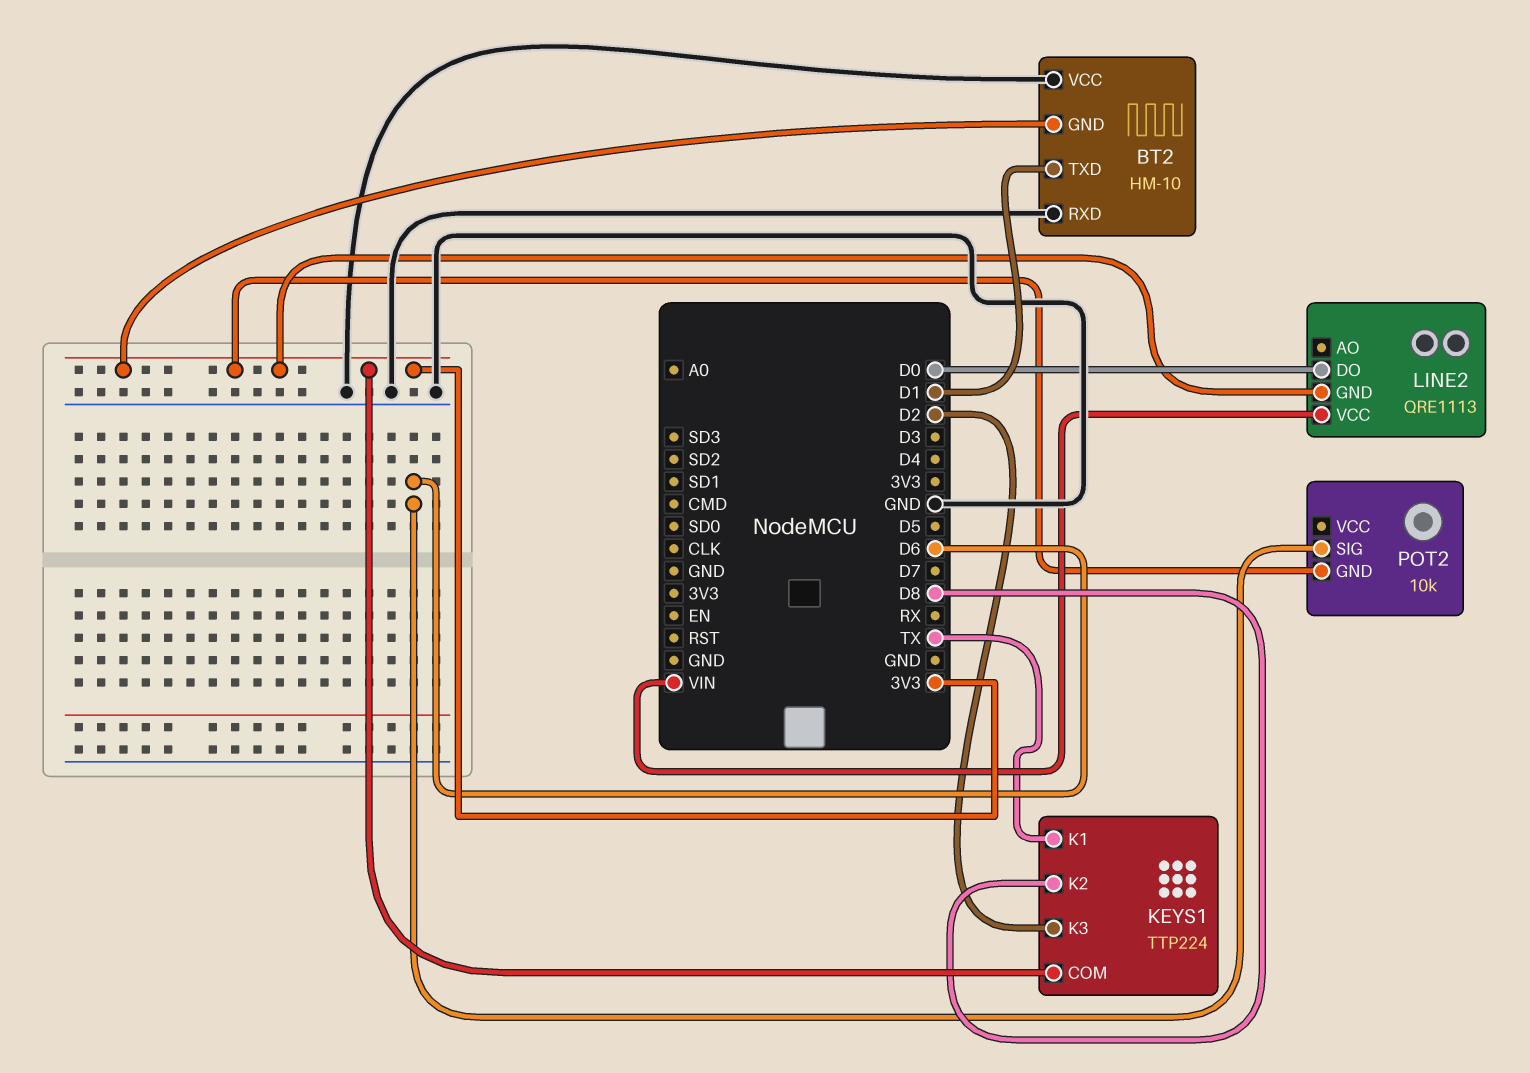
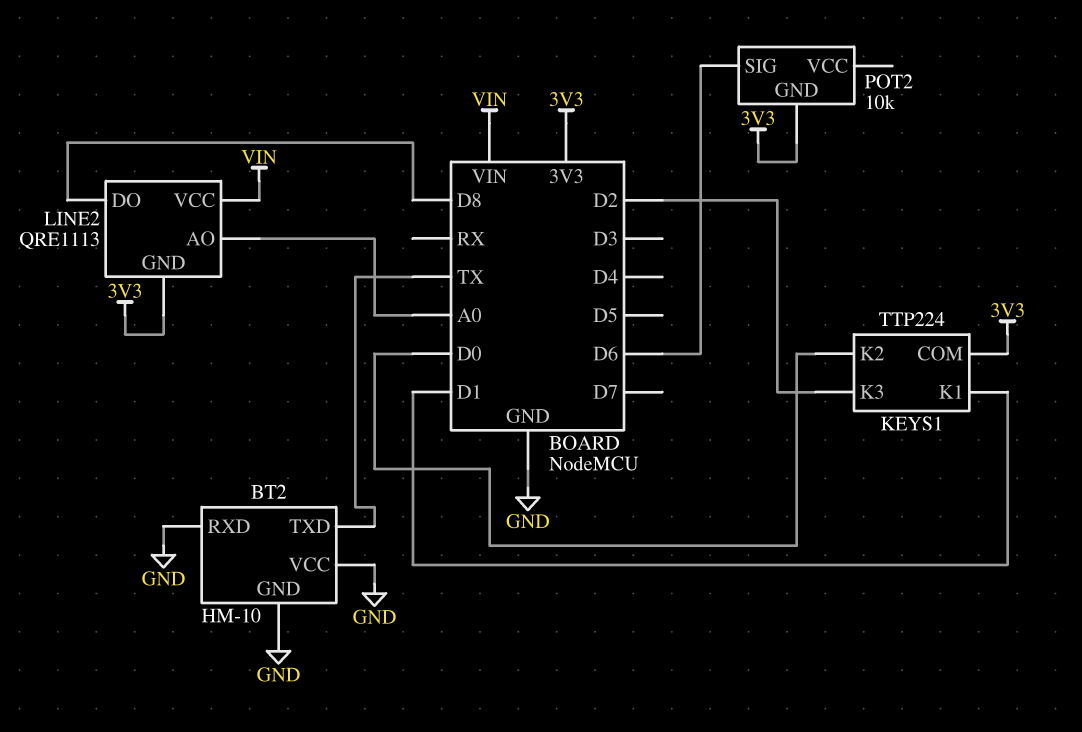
BT2 pin GND: 3V3 -> GND
BT2 pin TXD: D1 -> TX
KEYS1 pin K1: TX -> D1
KEYS1 pin K2: D8 -> D0
LINE2 pin AO: none -> A0
LINE2 pin DO: D0 -> D8

